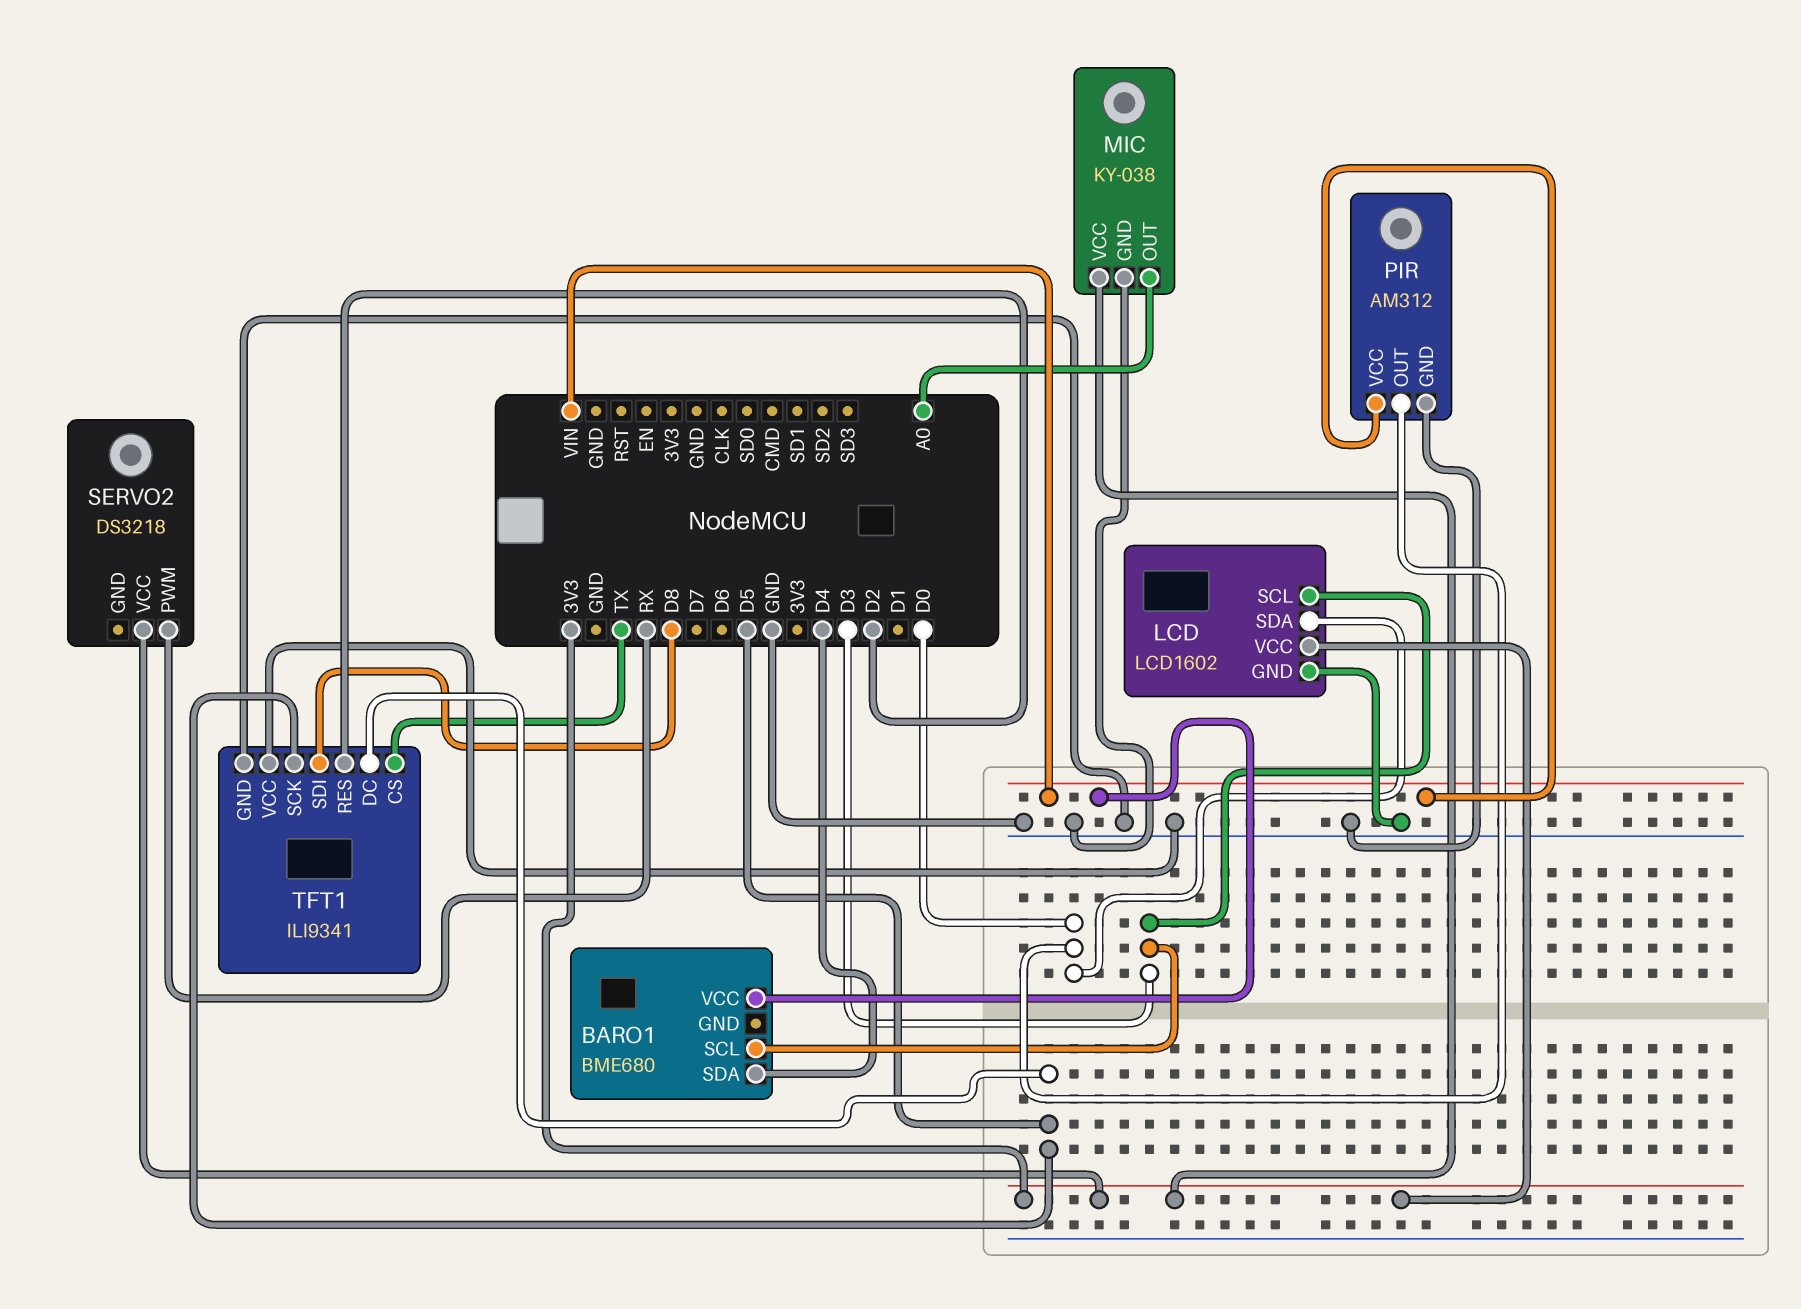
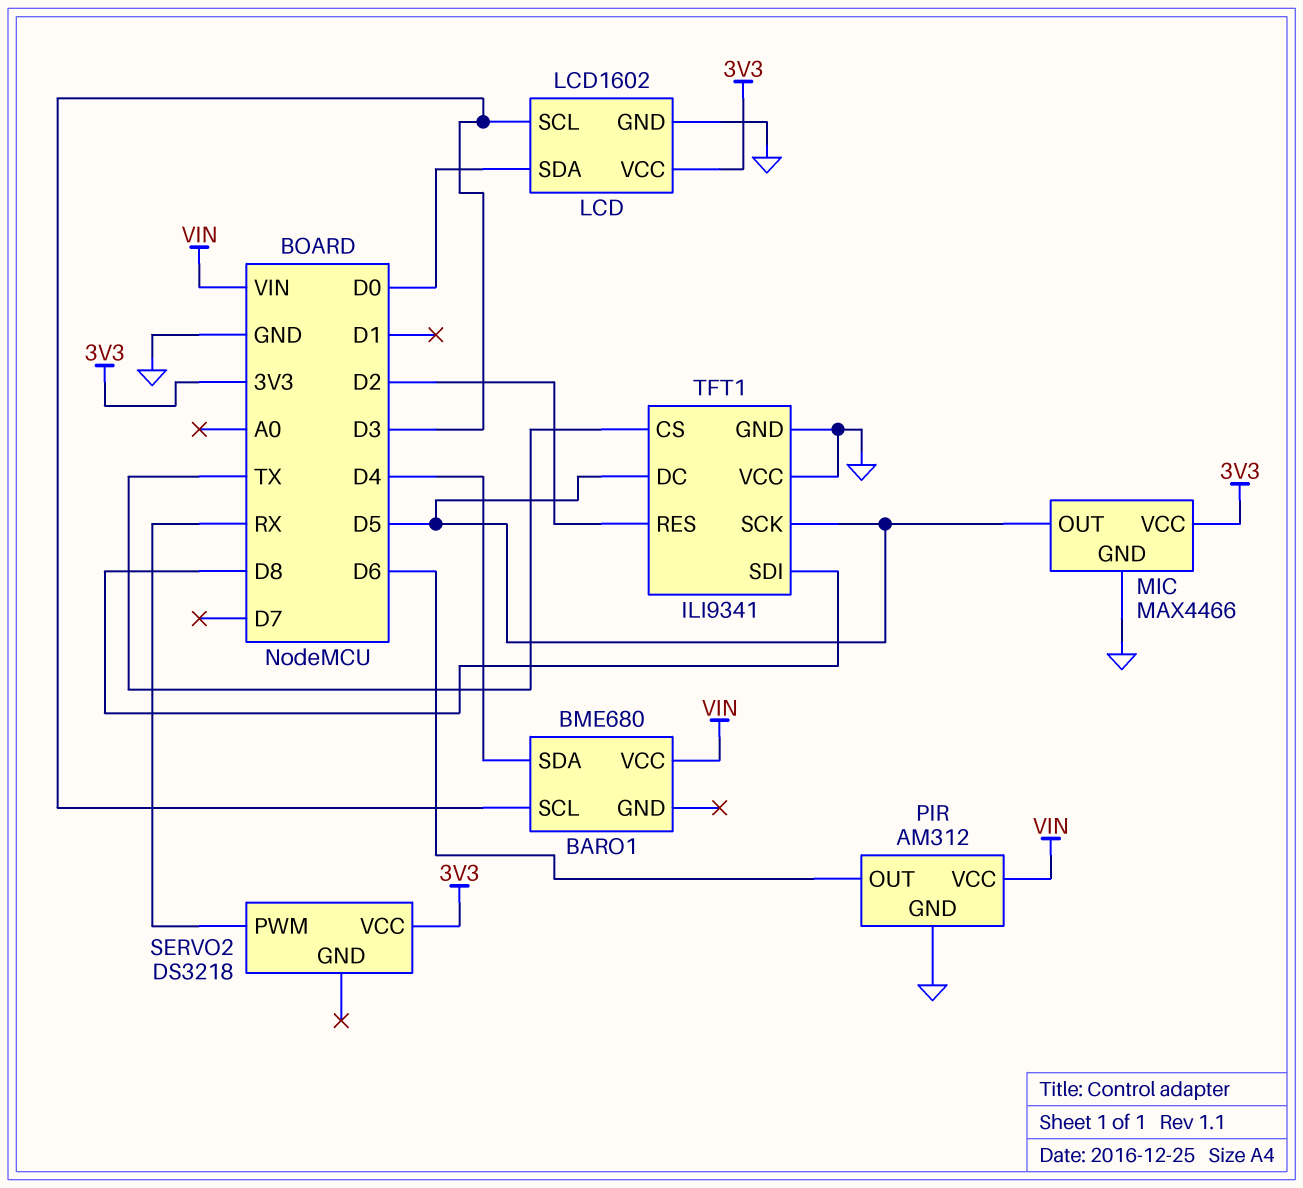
MIC: KY-038 -> MAX4466
MIC pin OUT: A0 -> D5
PIR pin OUT: D0 -> D6

